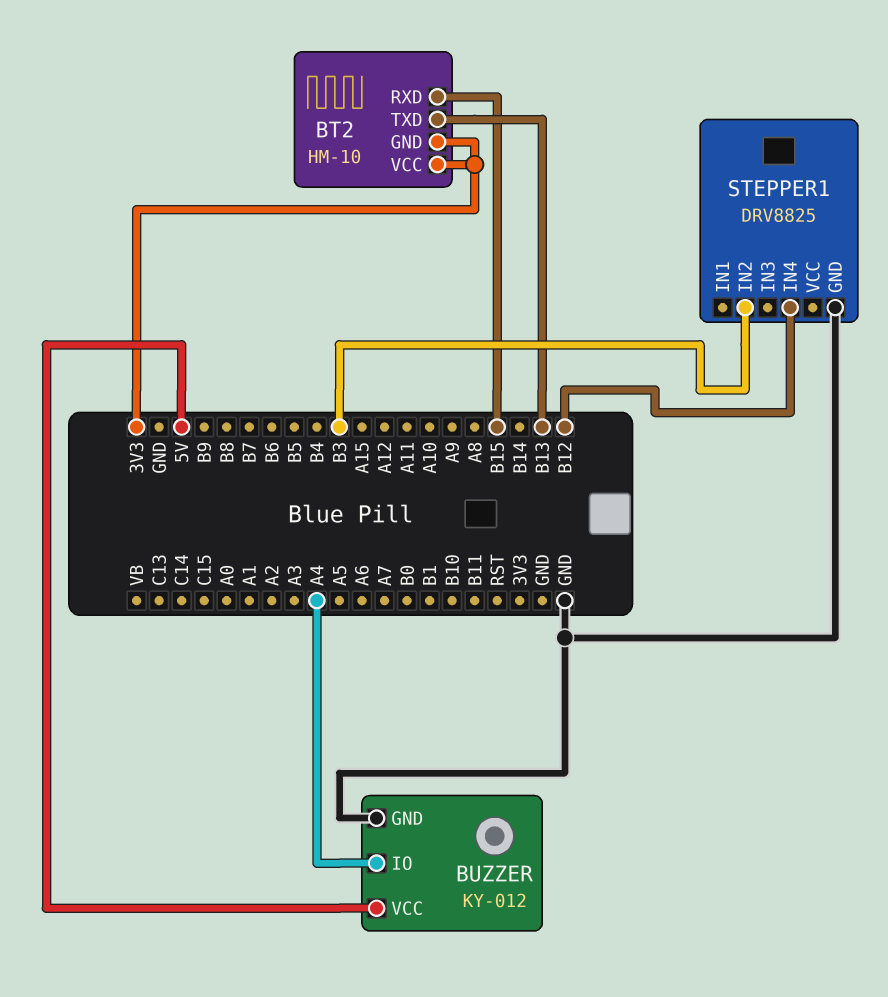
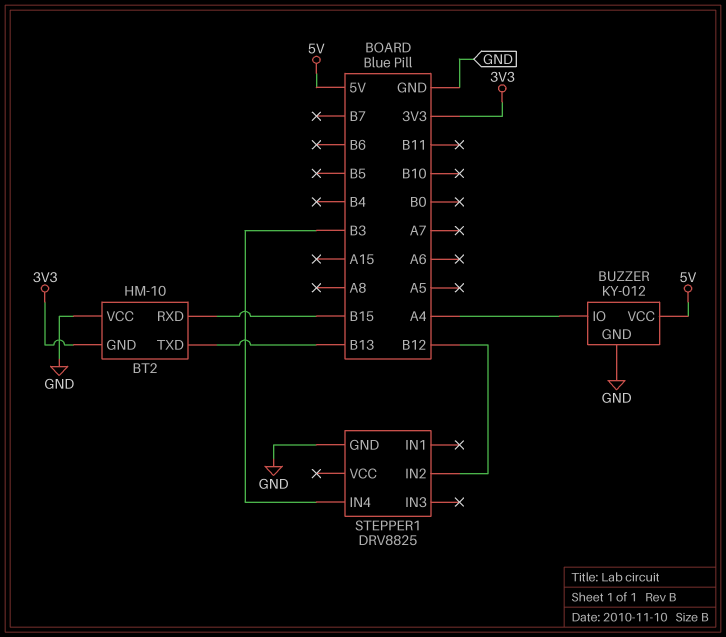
BT2 pin VCC: 3V3 -> GND
STEPPER1 pin IN2: B3 -> B12
STEPPER1 pin IN4: B12 -> B3

